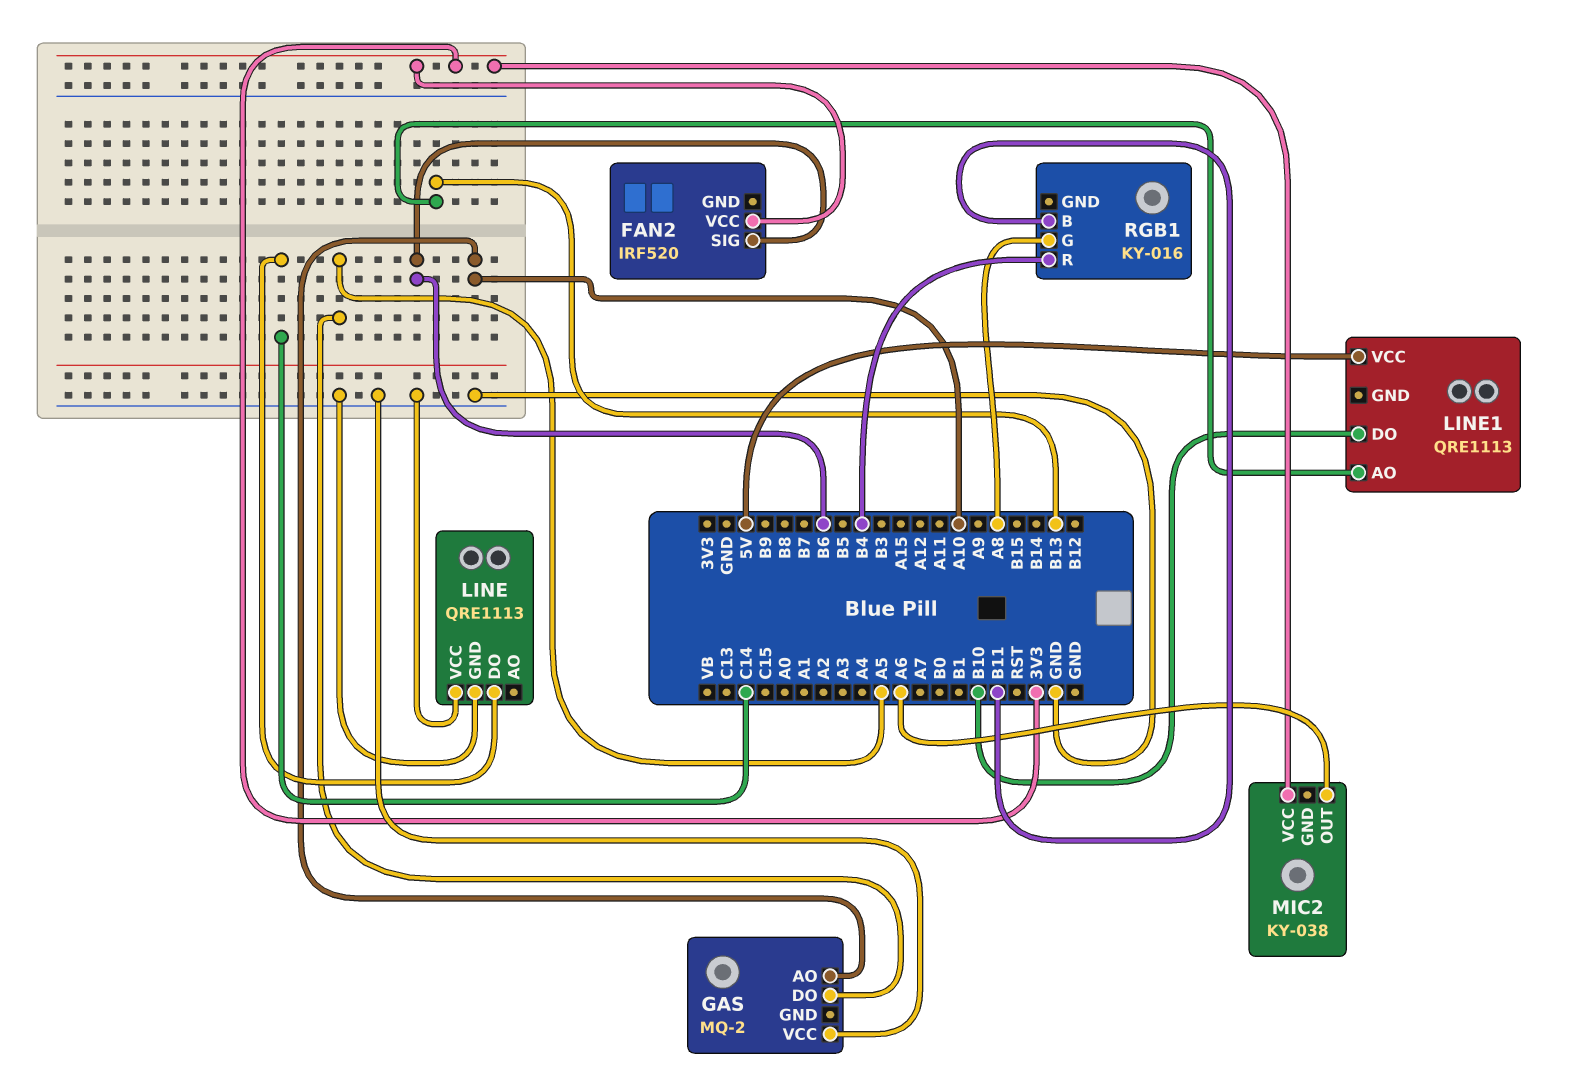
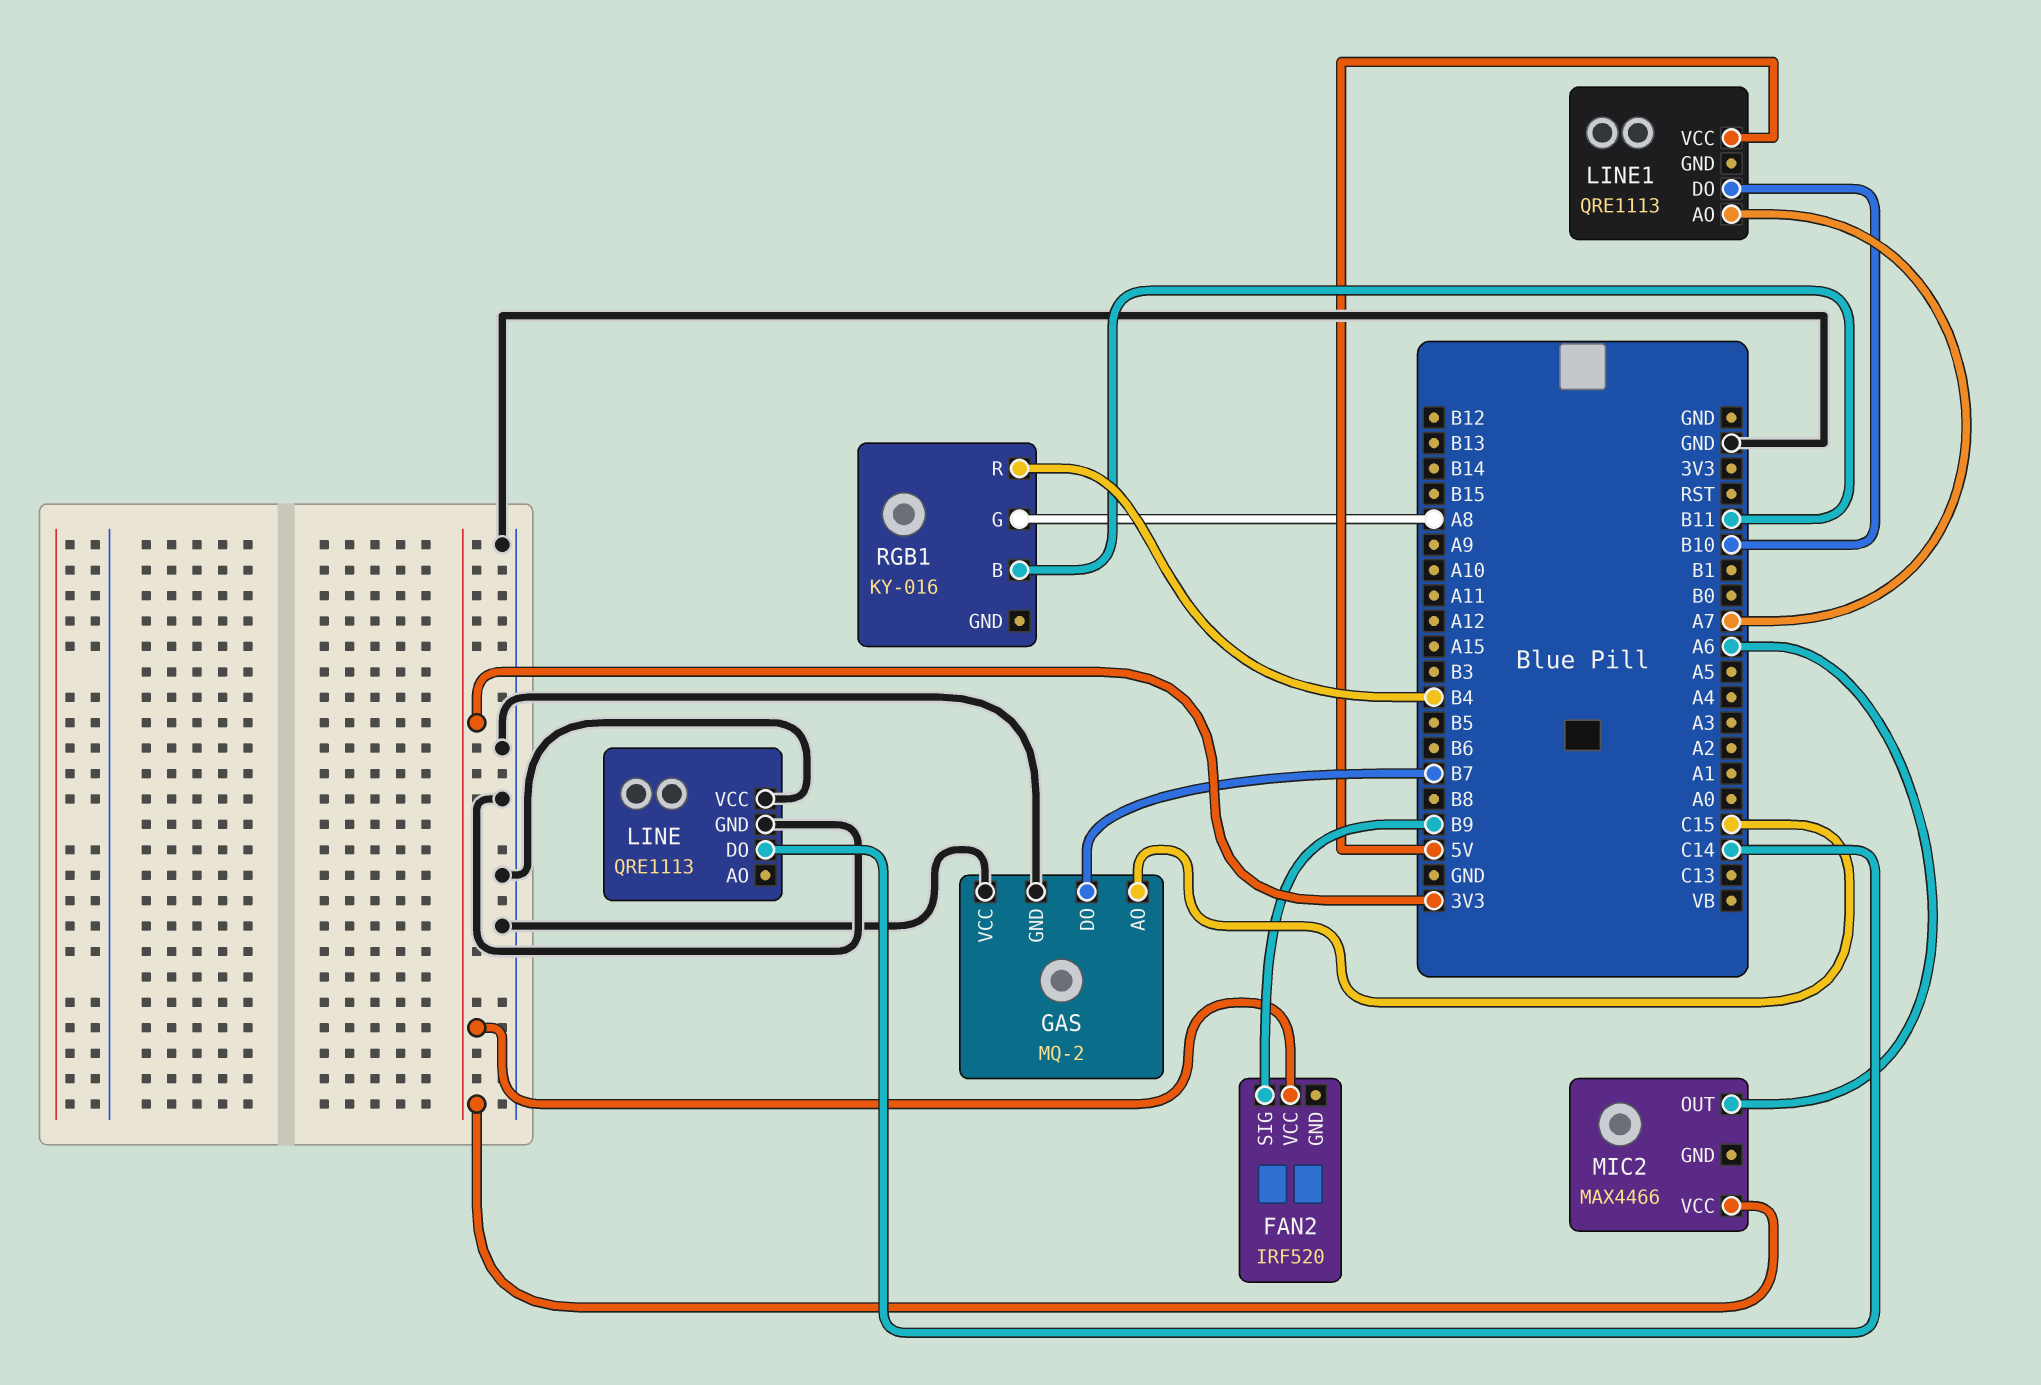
FAN2 pin SIG: B6 -> B9
GAS pin AO: A10 -> C15
GAS pin DO: A5 -> B7
GAS pin GND: none -> GND
LINE1 pin AO: B13 -> A7
MIC2: KY-038 -> MAX4466

